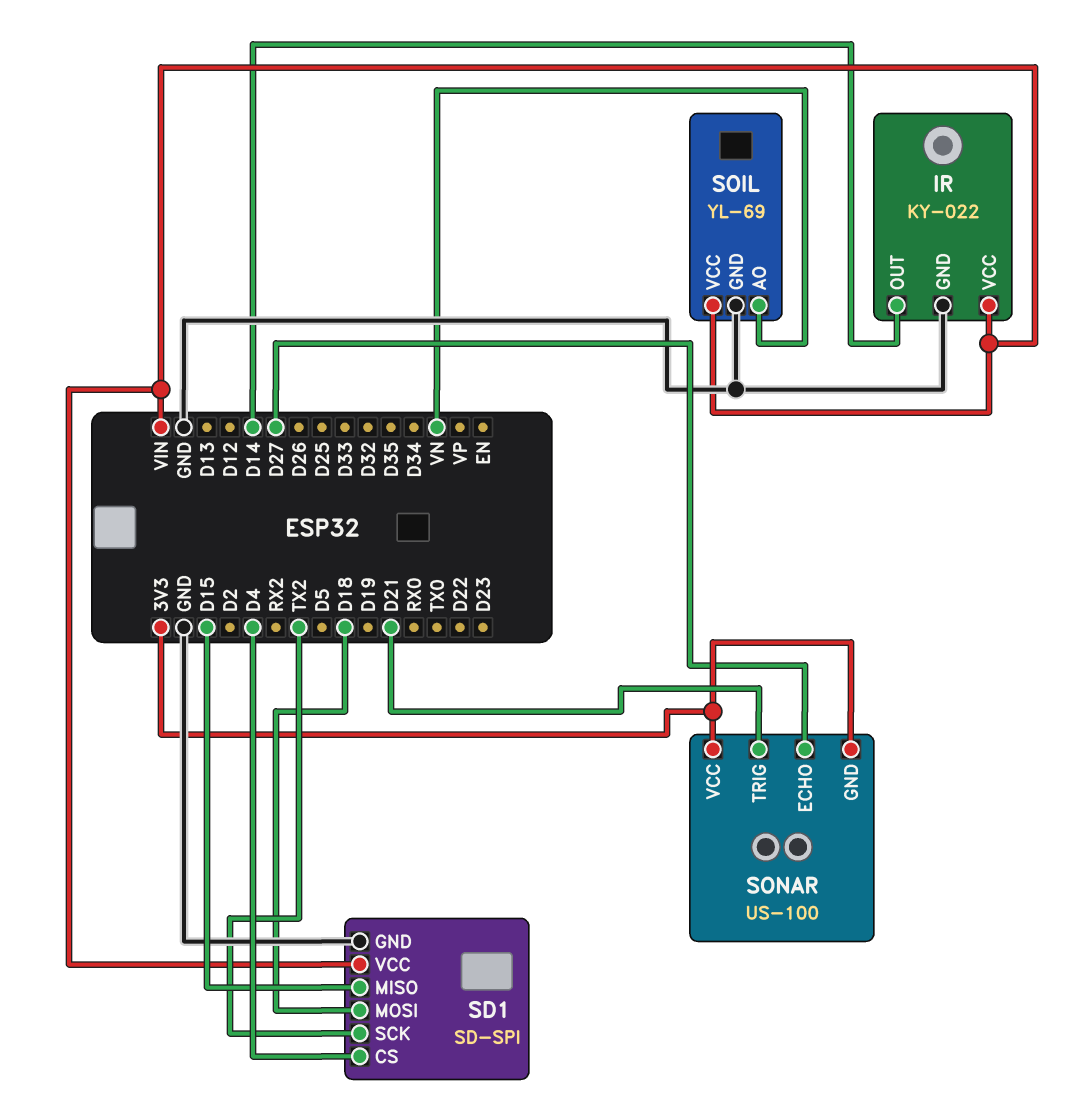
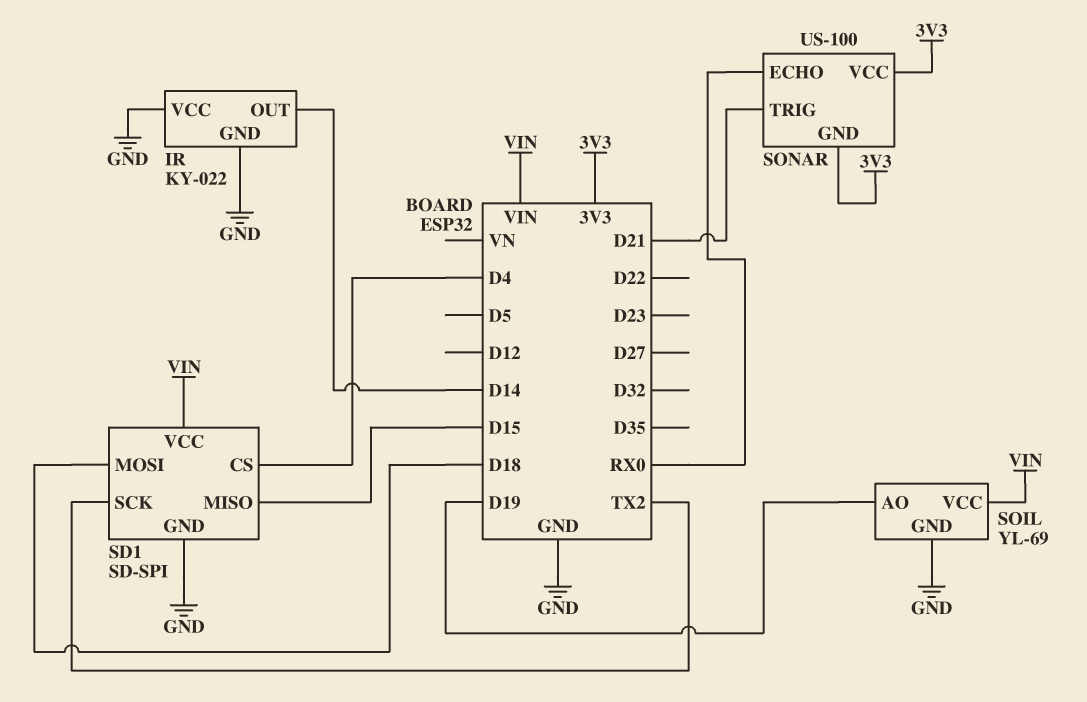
IR pin VCC: VIN -> GND
SOIL pin AO: VN -> D19
SONAR pin ECHO: D27 -> RX0

